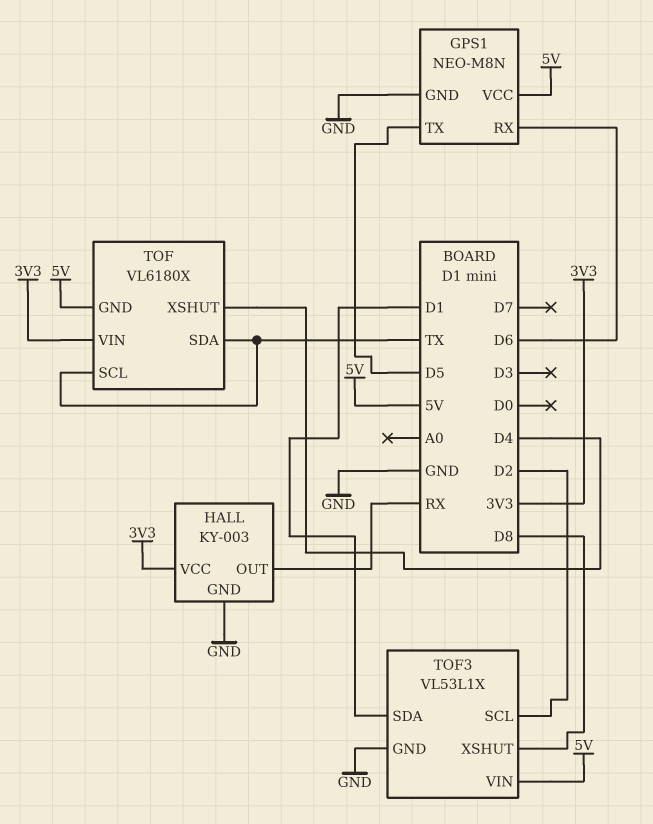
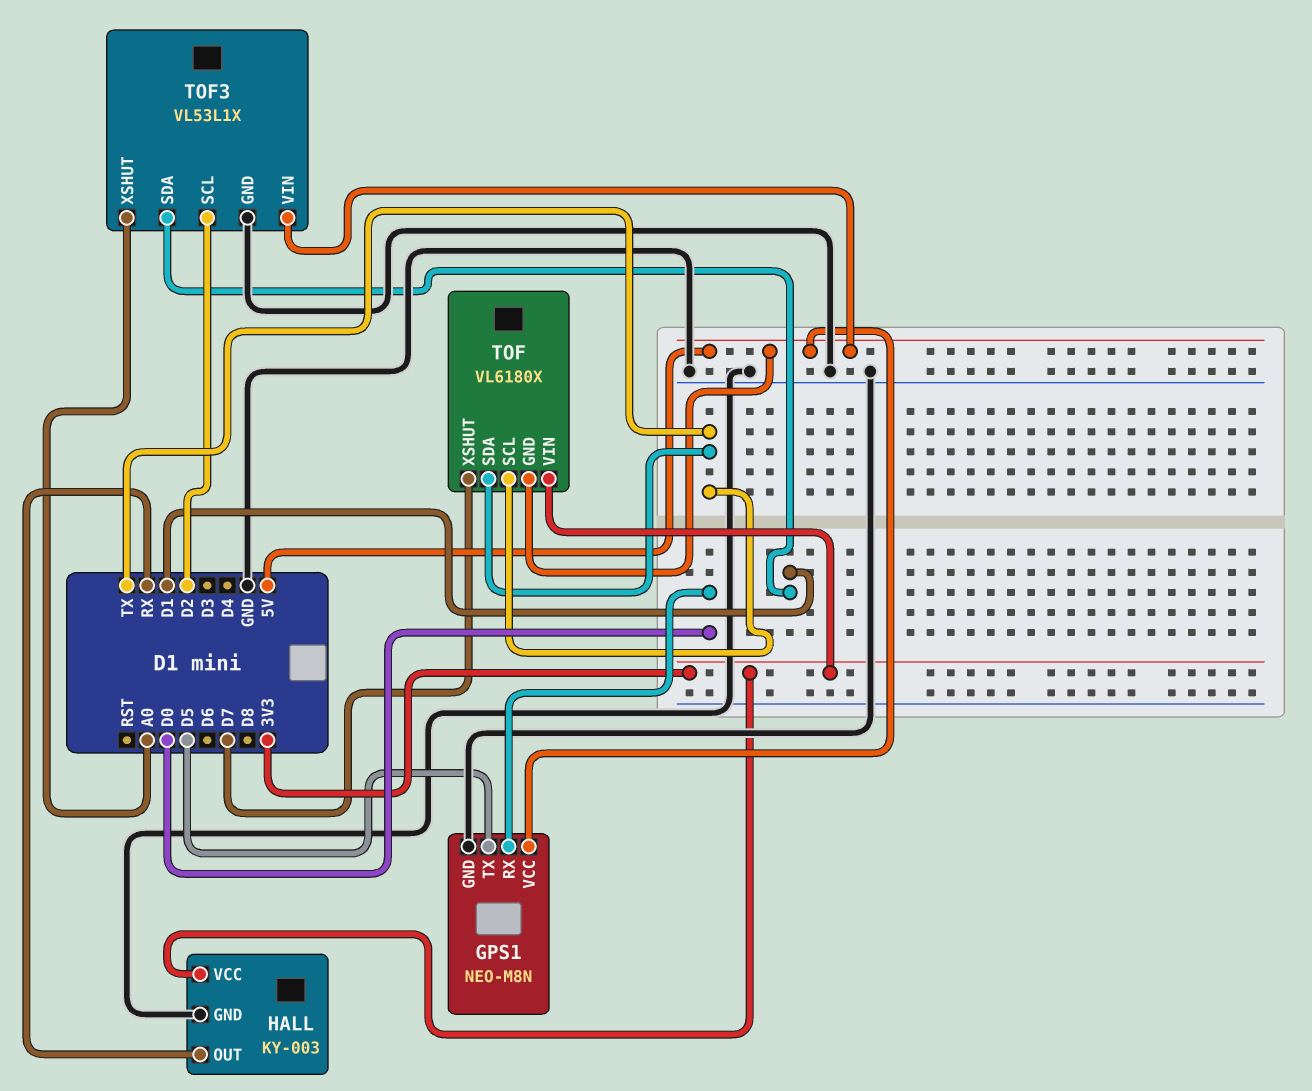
GPS1 pin RX: D6 -> D0
TOF pin XSHUT: D4 -> D7
TOF3 pin XSHUT: D8 -> A0

